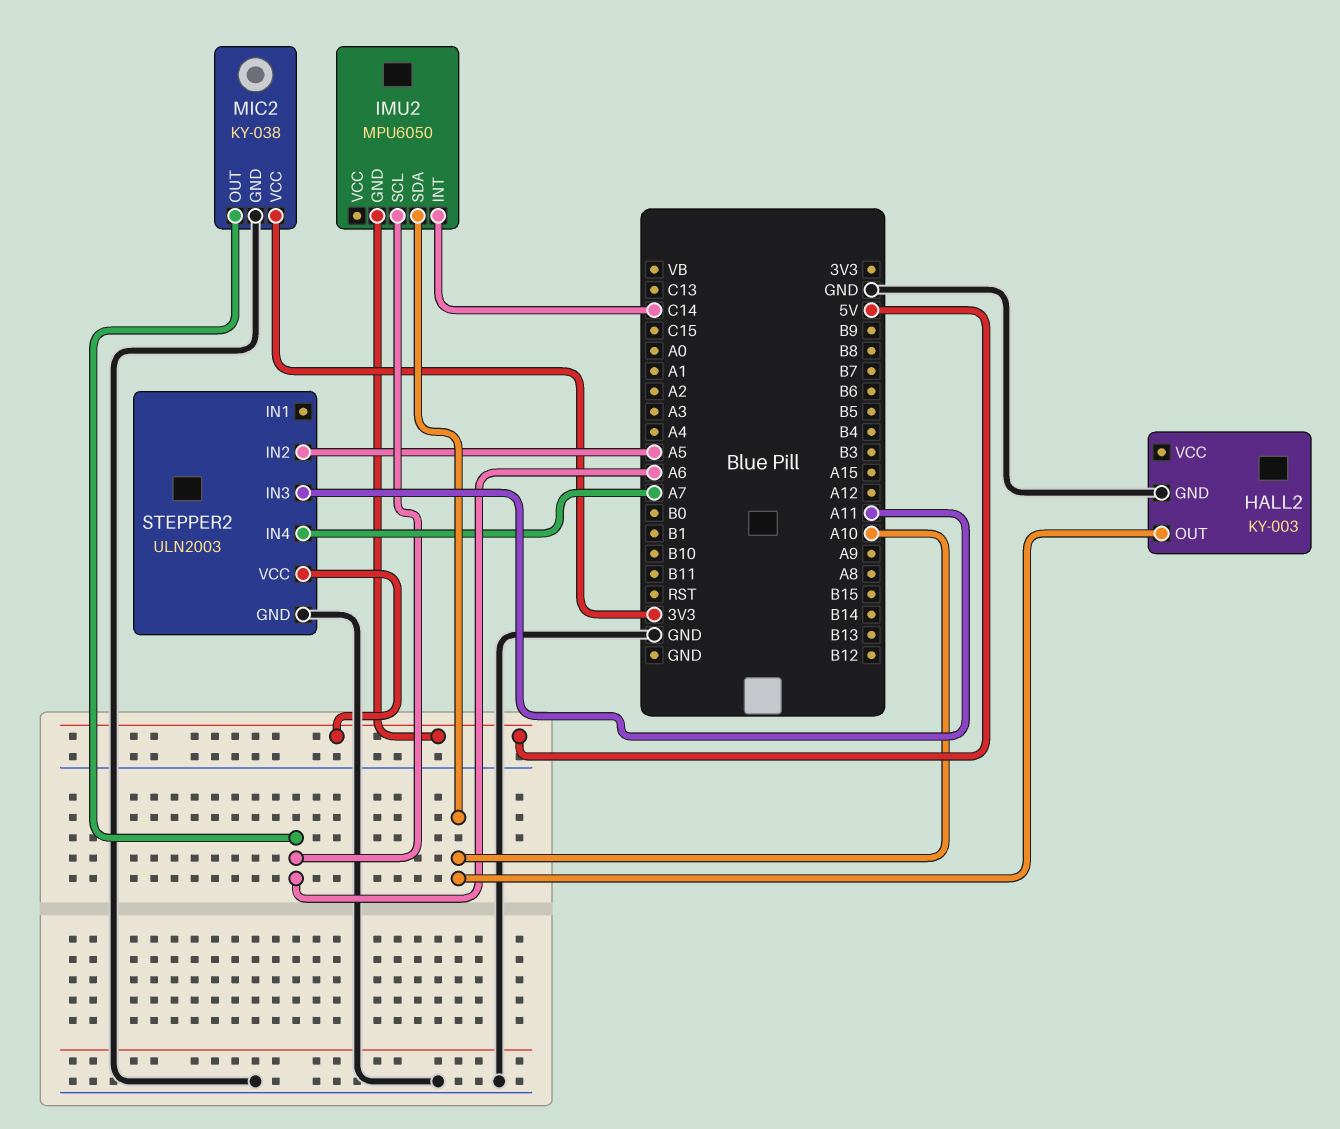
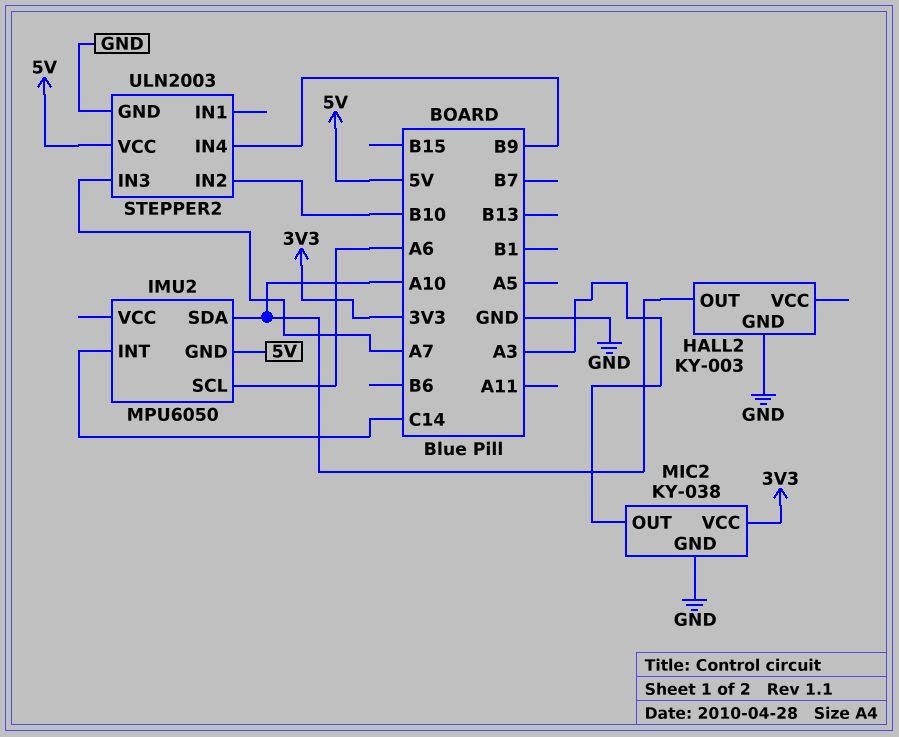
MIC2 pin OUT: A6 -> A3
STEPPER2 pin IN2: A5 -> B10
STEPPER2 pin IN3: A11 -> A7
STEPPER2 pin IN4: A7 -> B9

